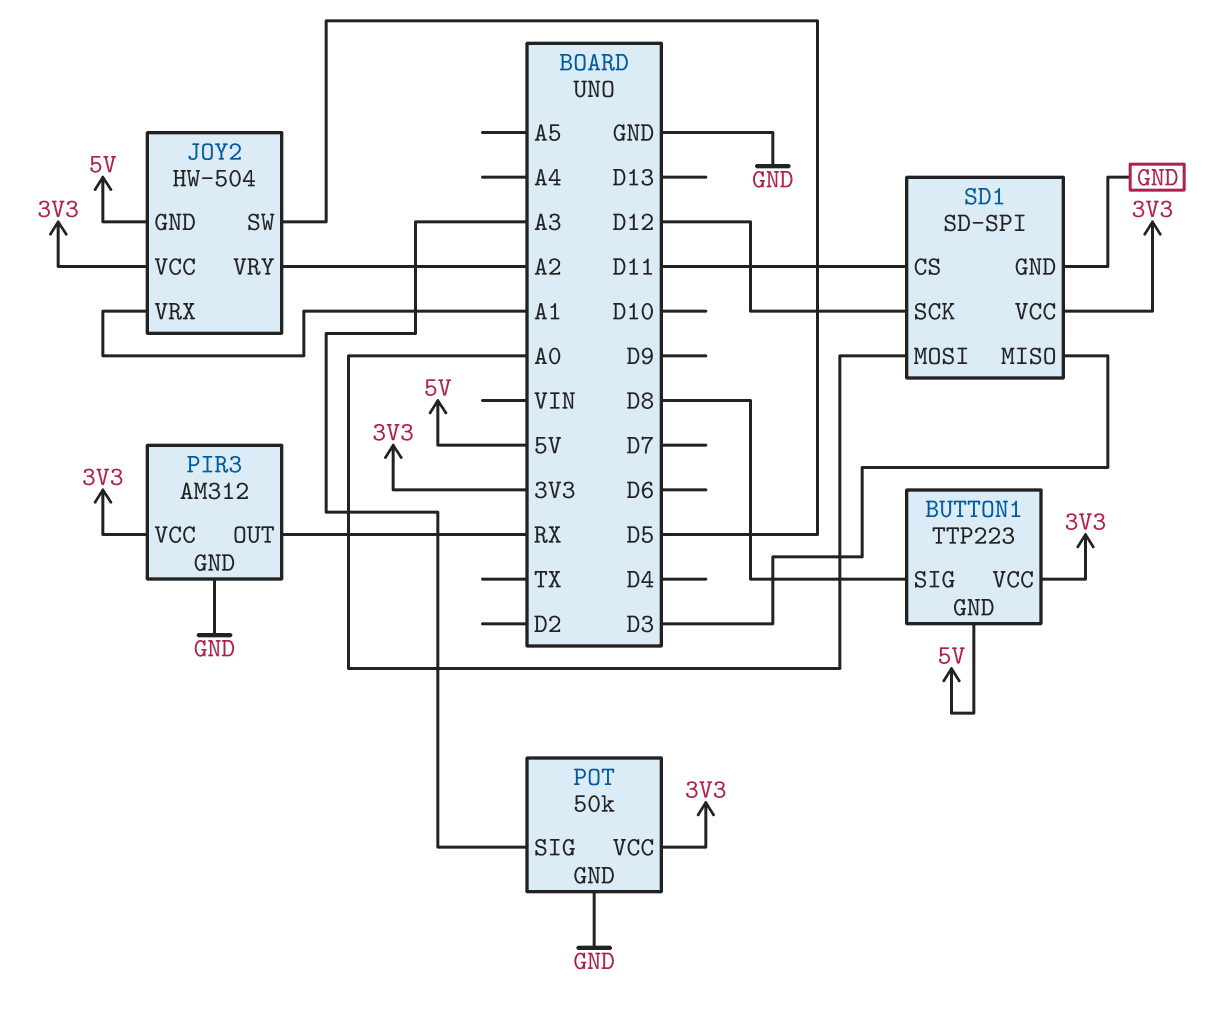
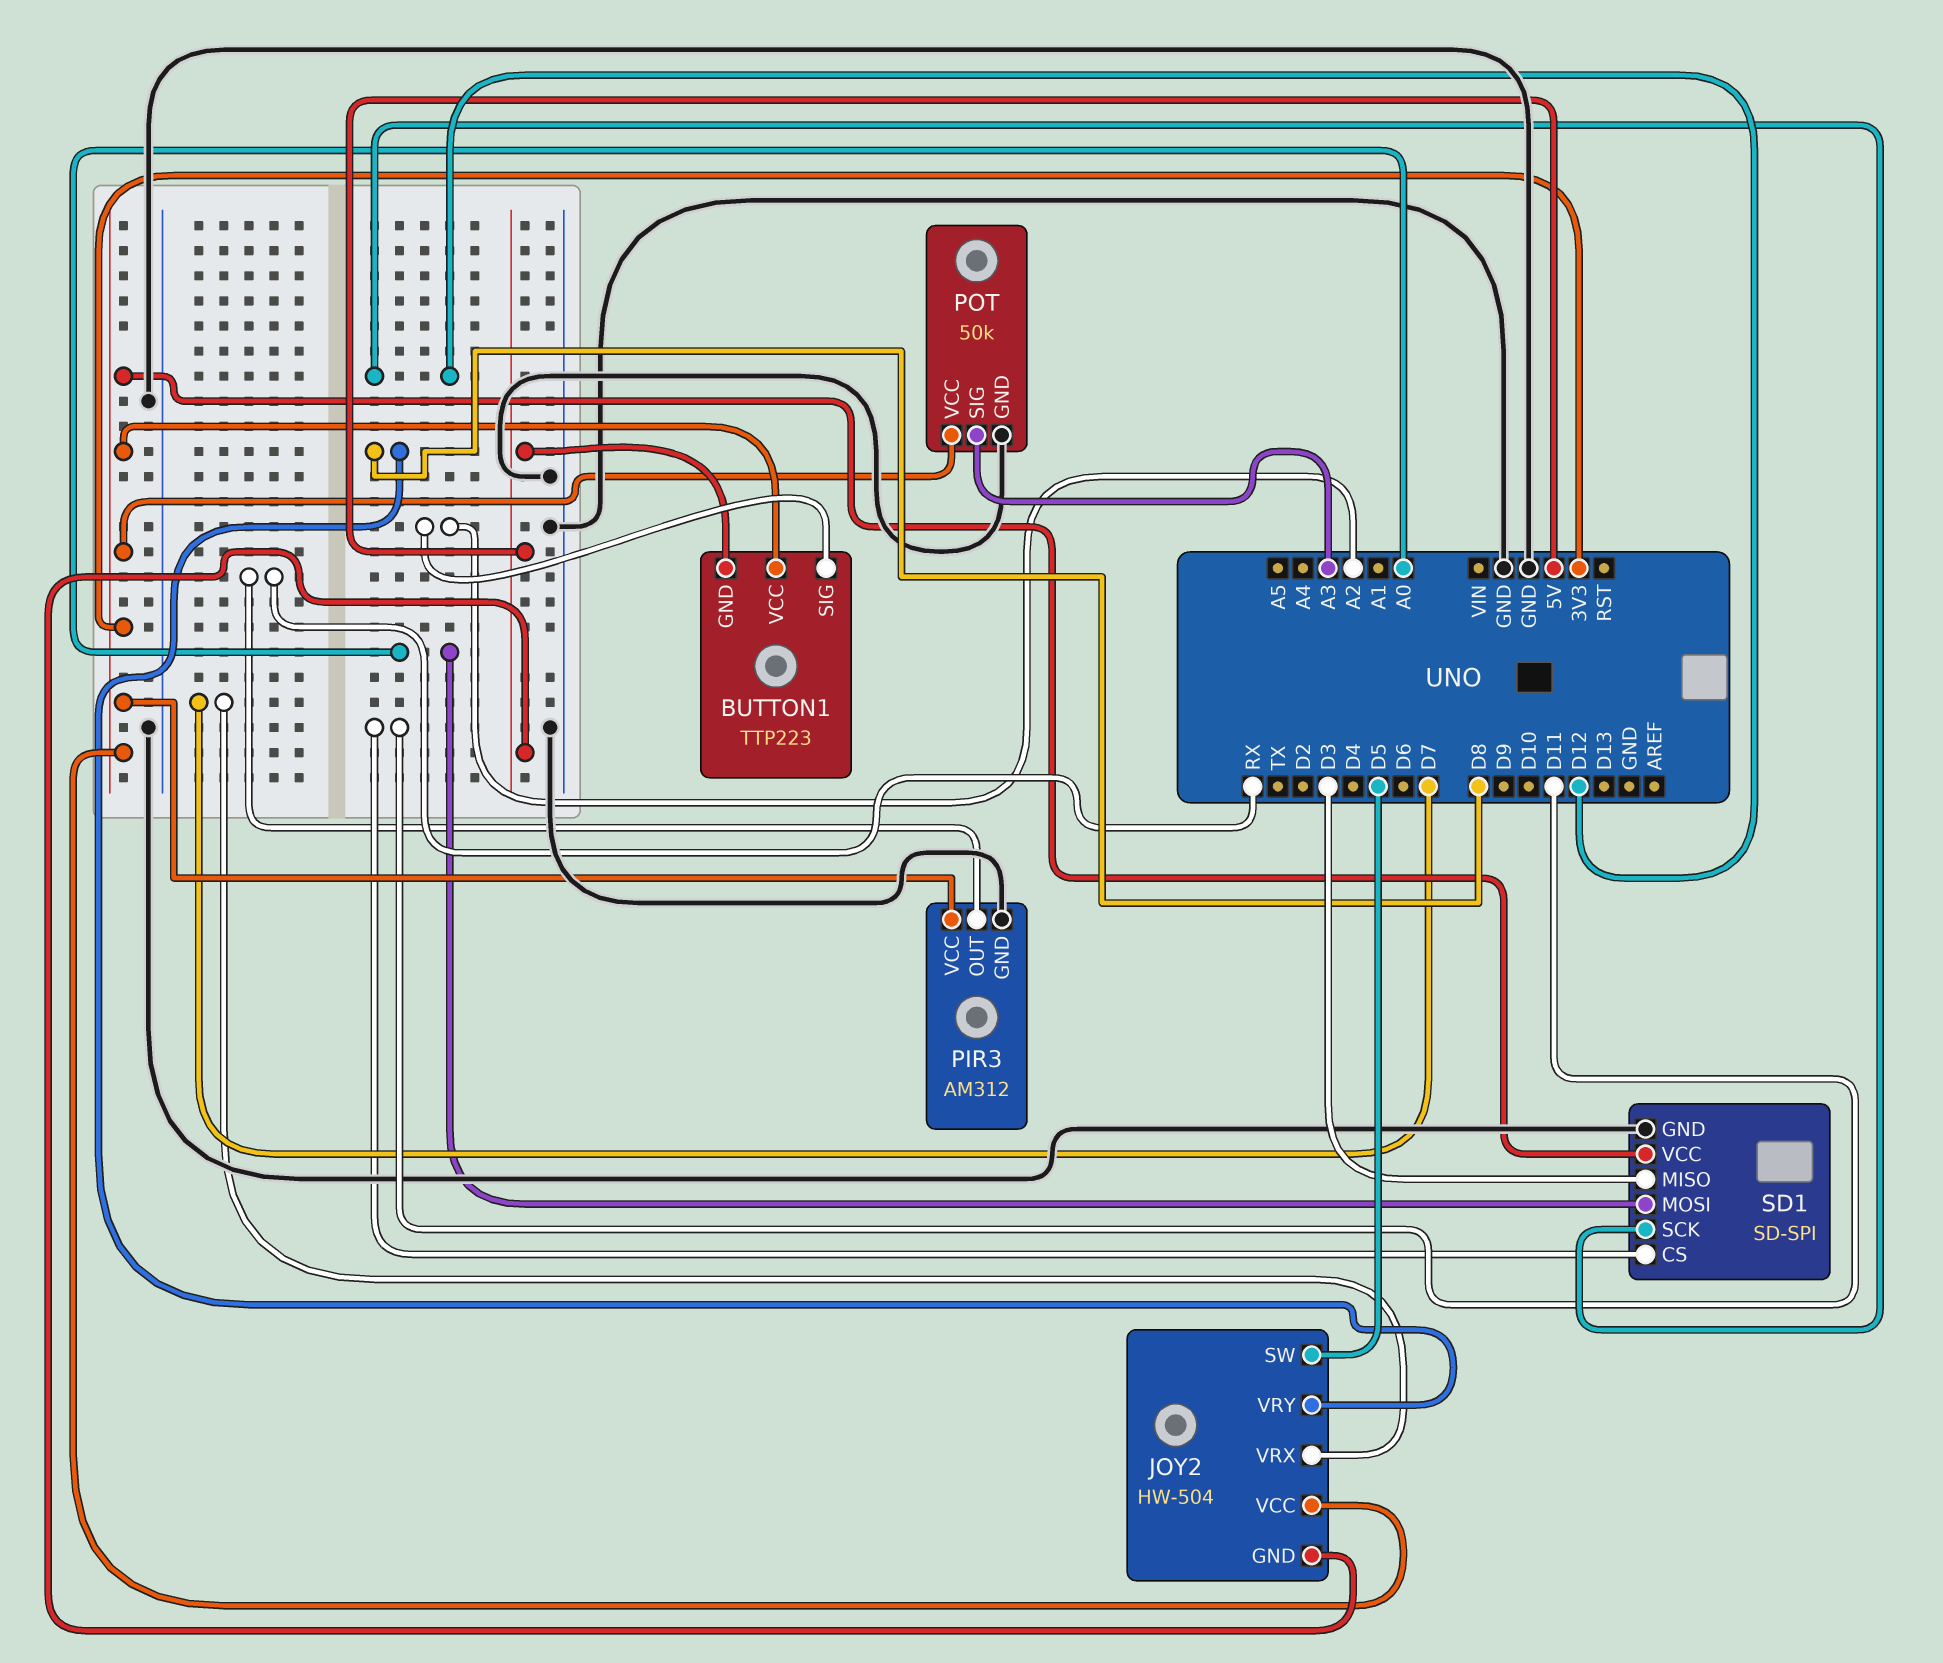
BUTTON1 pin SIG: D8 -> A2
JOY2 pin VRX: A1 -> D7
JOY2 pin VRY: A2 -> D8

